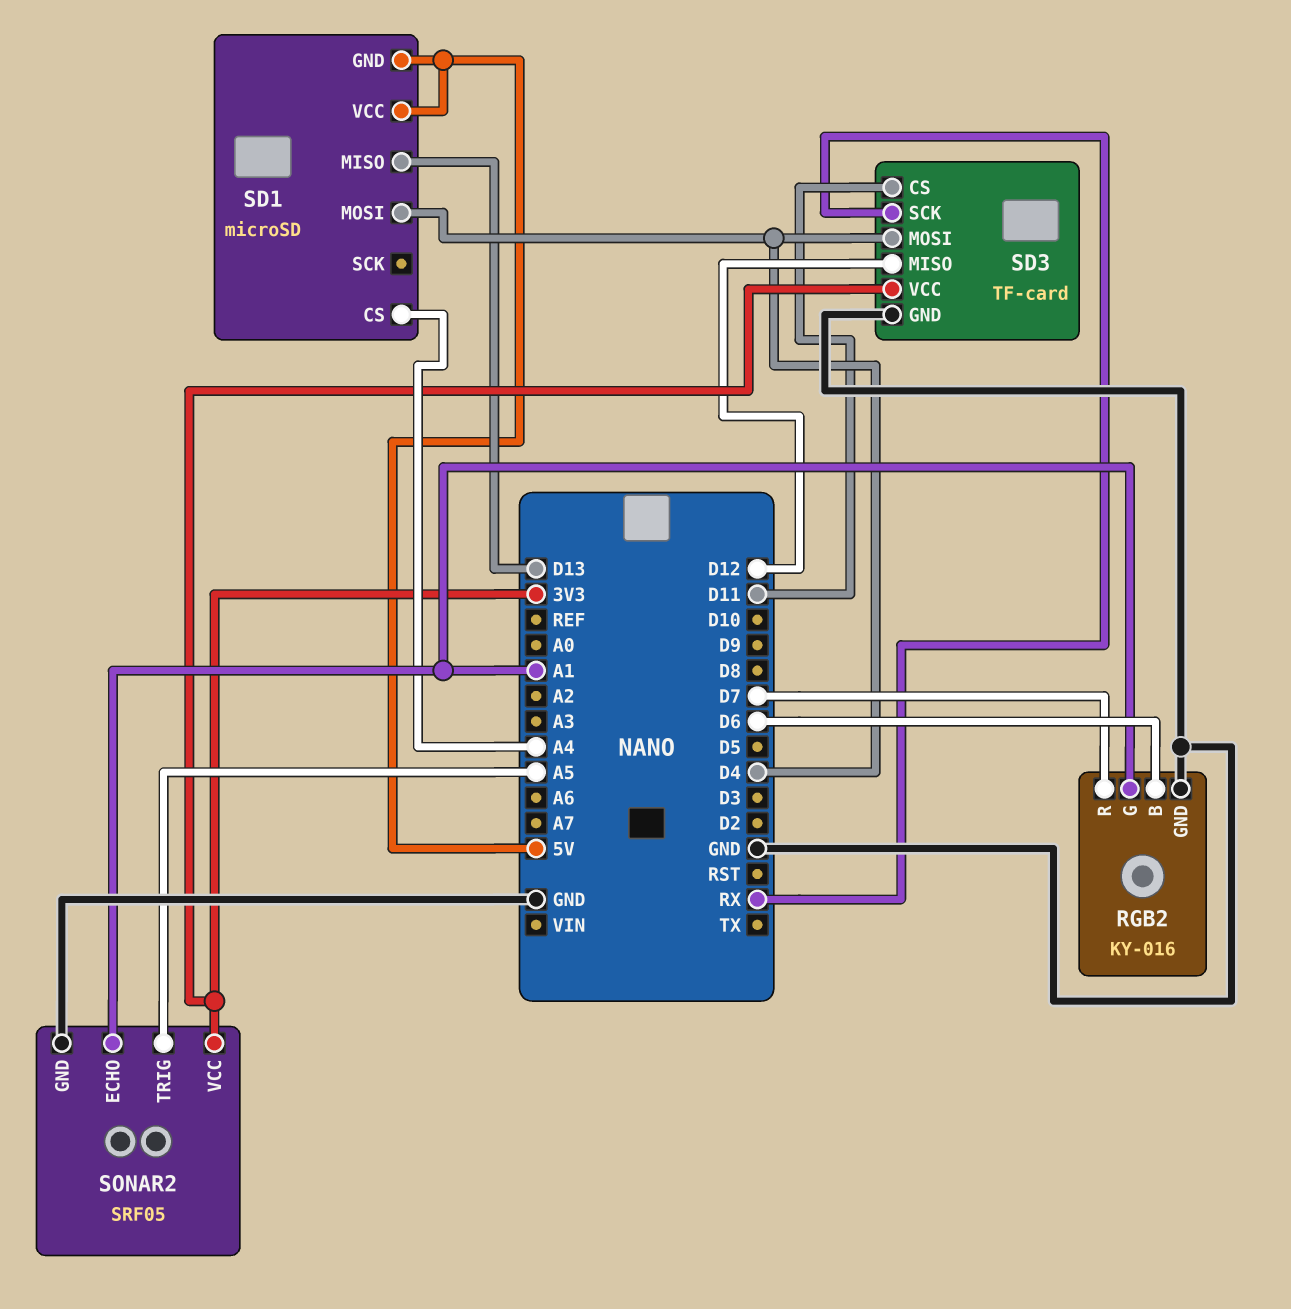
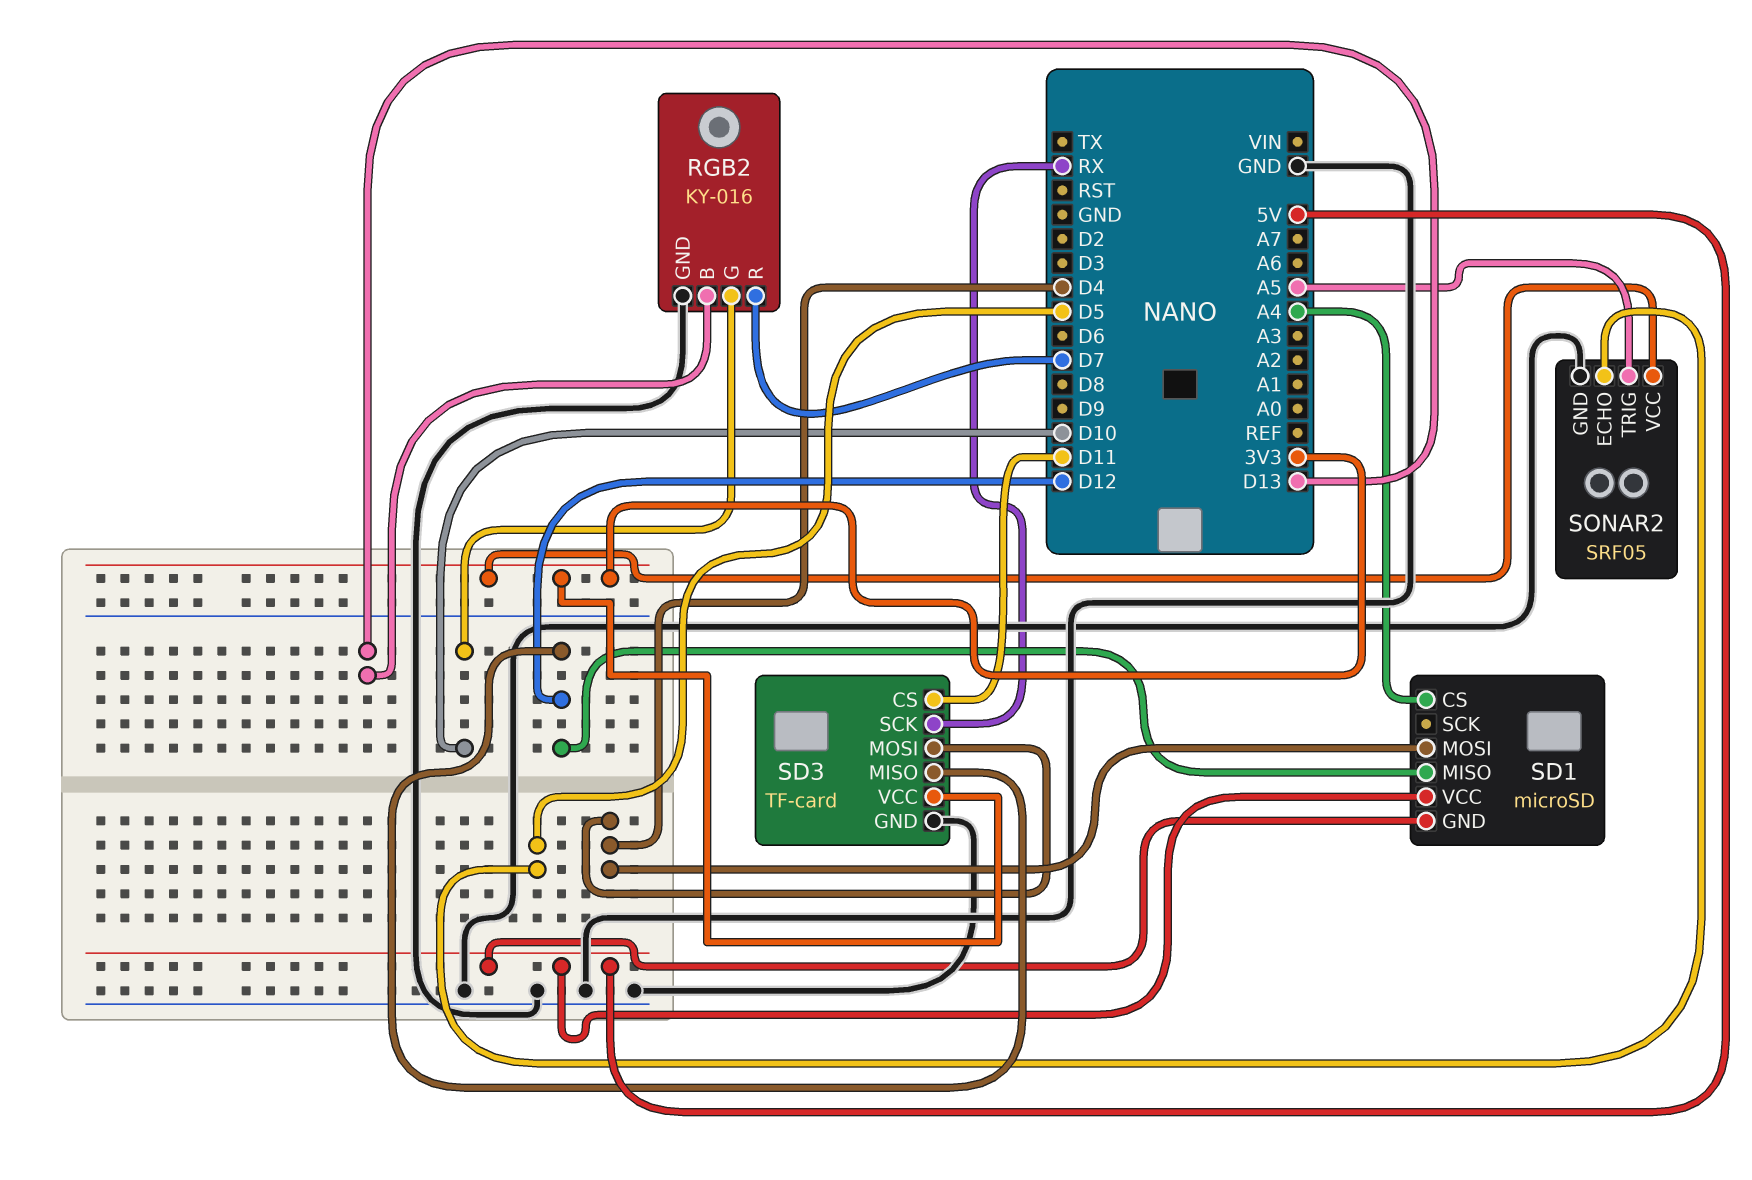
RGB2 pin B: D6 -> D13
RGB2 pin G: A1 -> D10
SD1 pin MISO: D13 -> D12
SONAR2 pin ECHO: A1 -> D5

